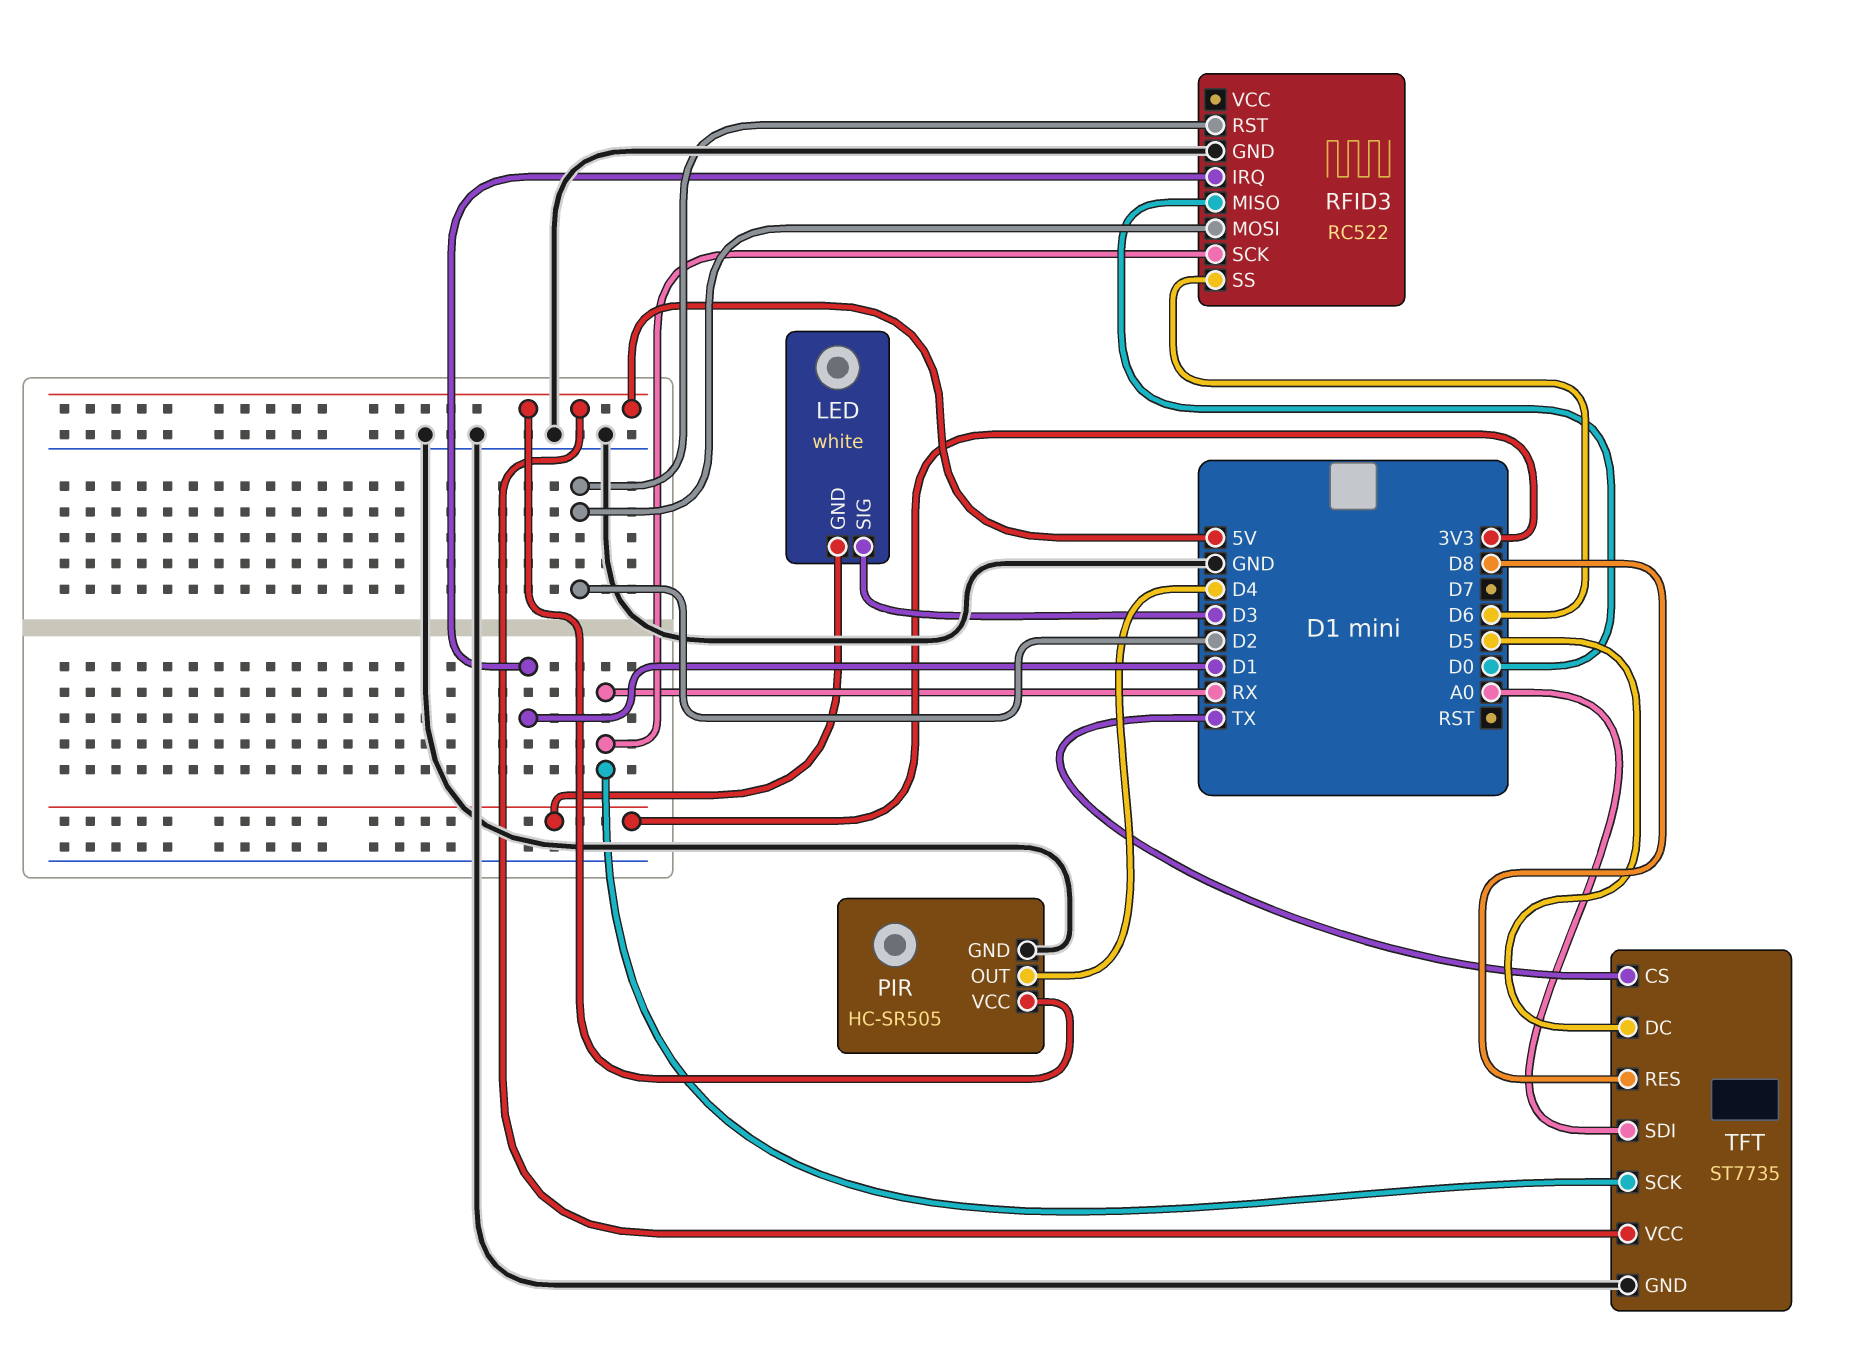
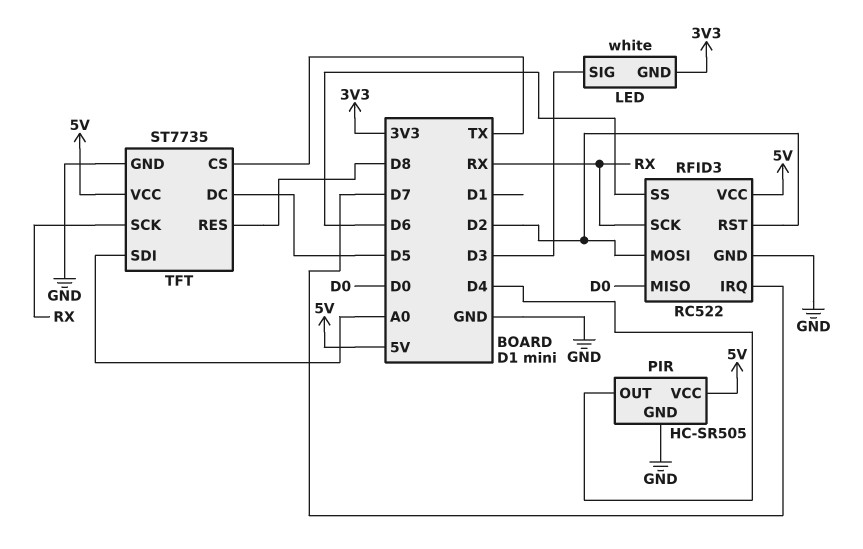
RFID3 pin IRQ: D1 -> D7
RFID3 pin VCC: none -> 5V

